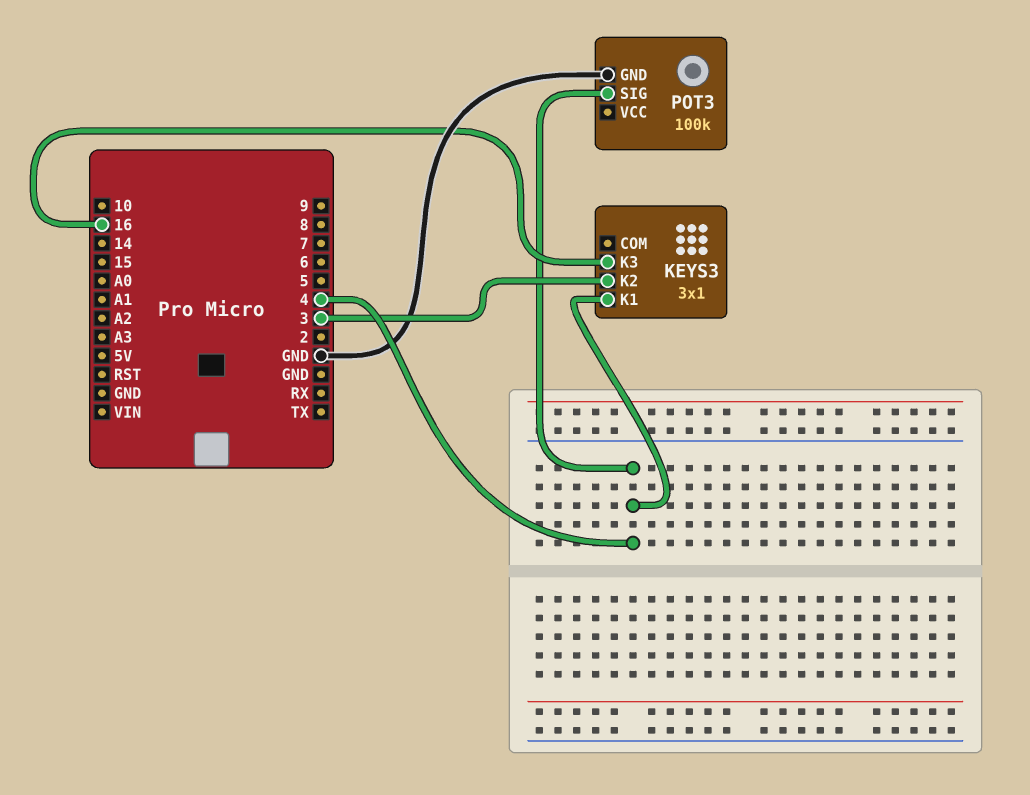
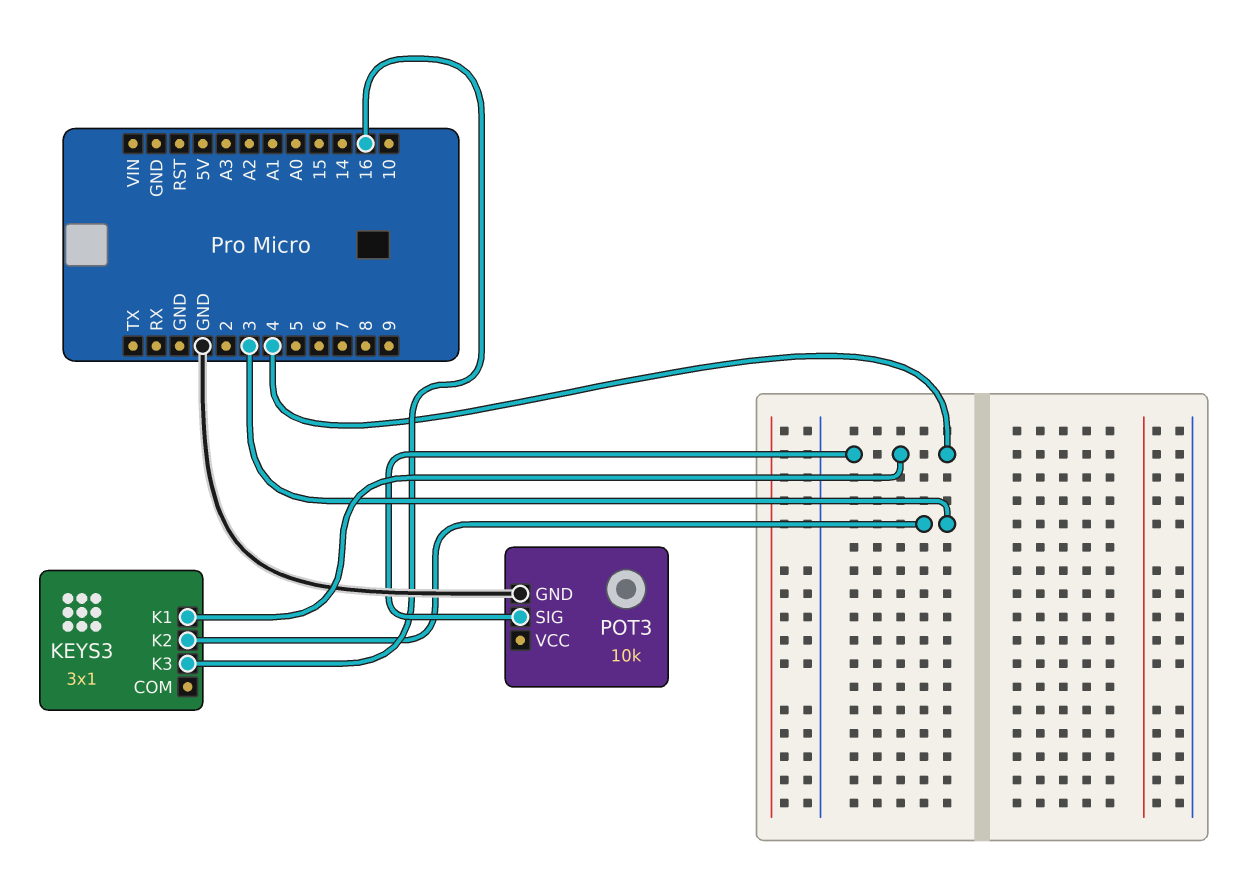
POT3: 100k -> 10k

